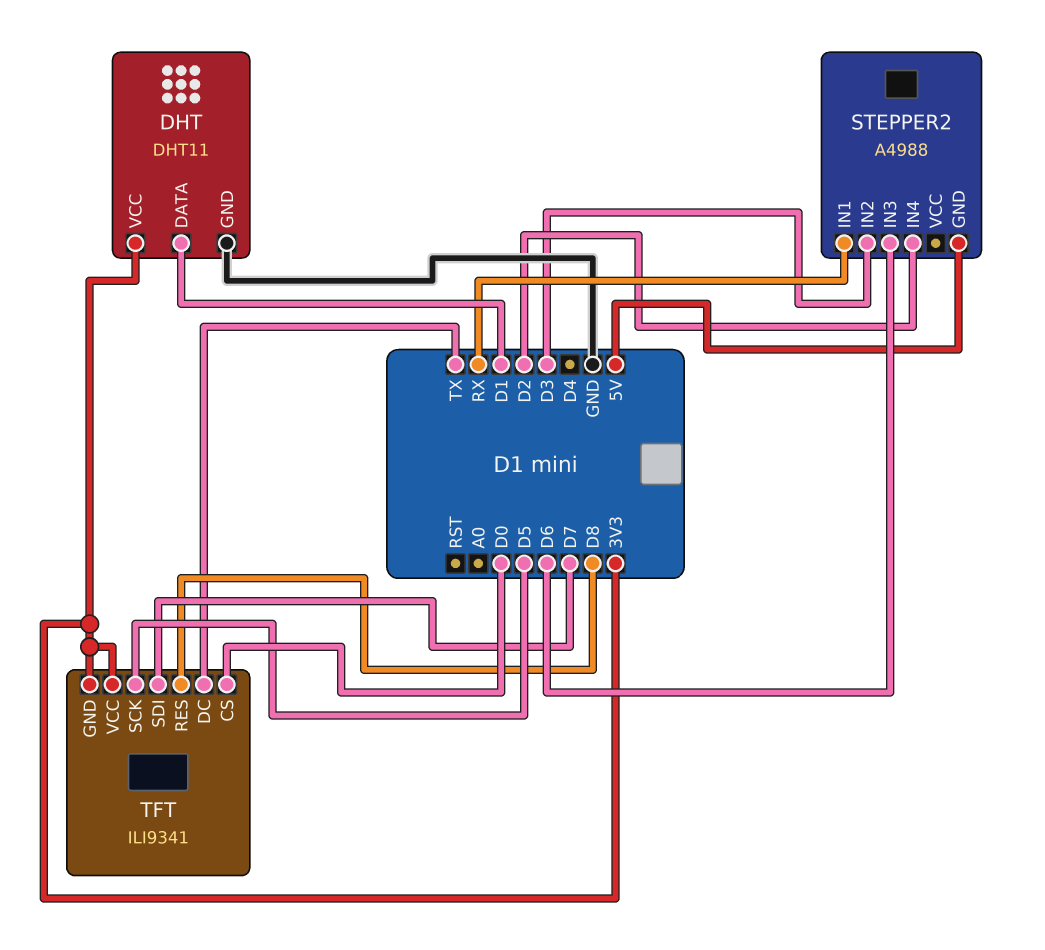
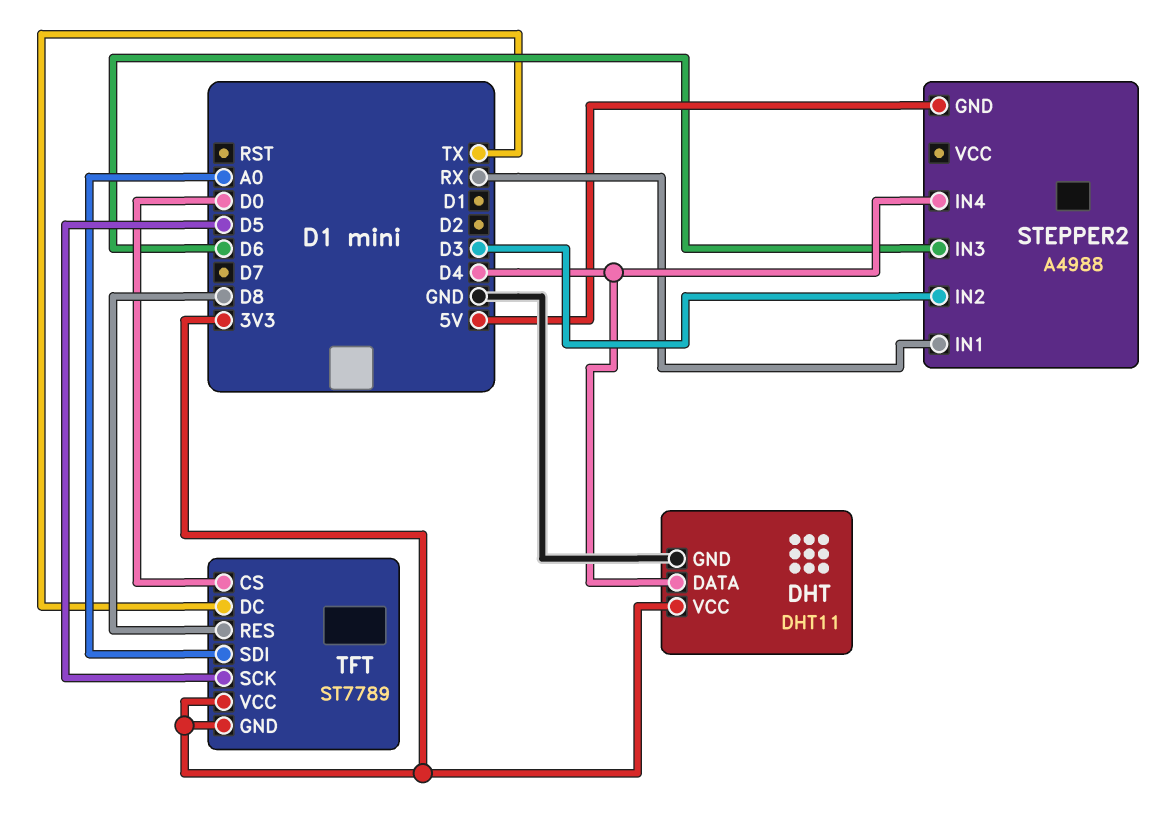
DHT pin DATA: D1 -> D4
STEPPER2 pin IN4: D2 -> D4
TFT: ILI9341 -> ST7789
TFT pin SDI: D7 -> A0

